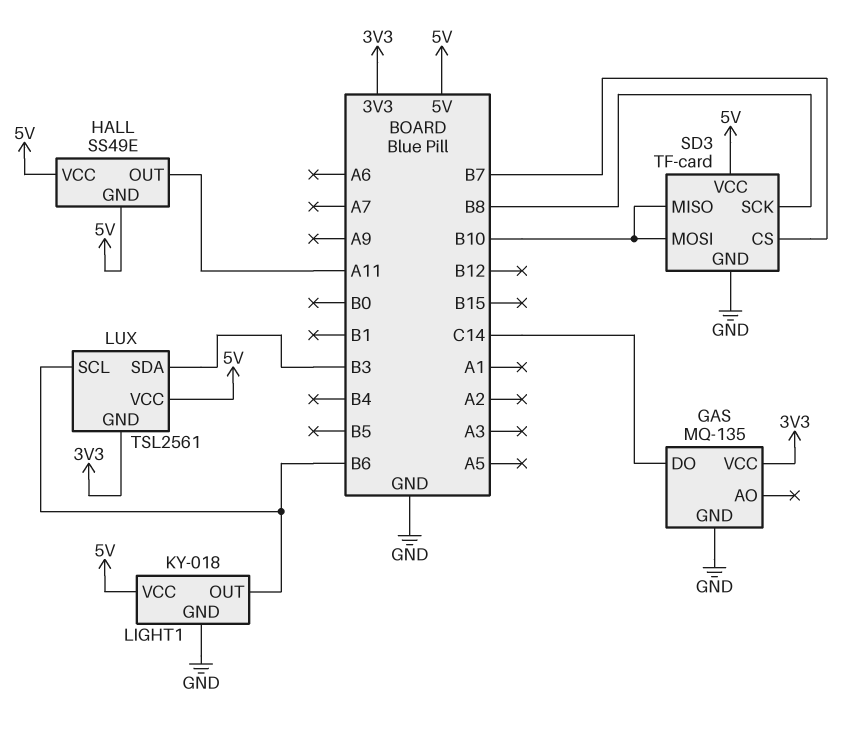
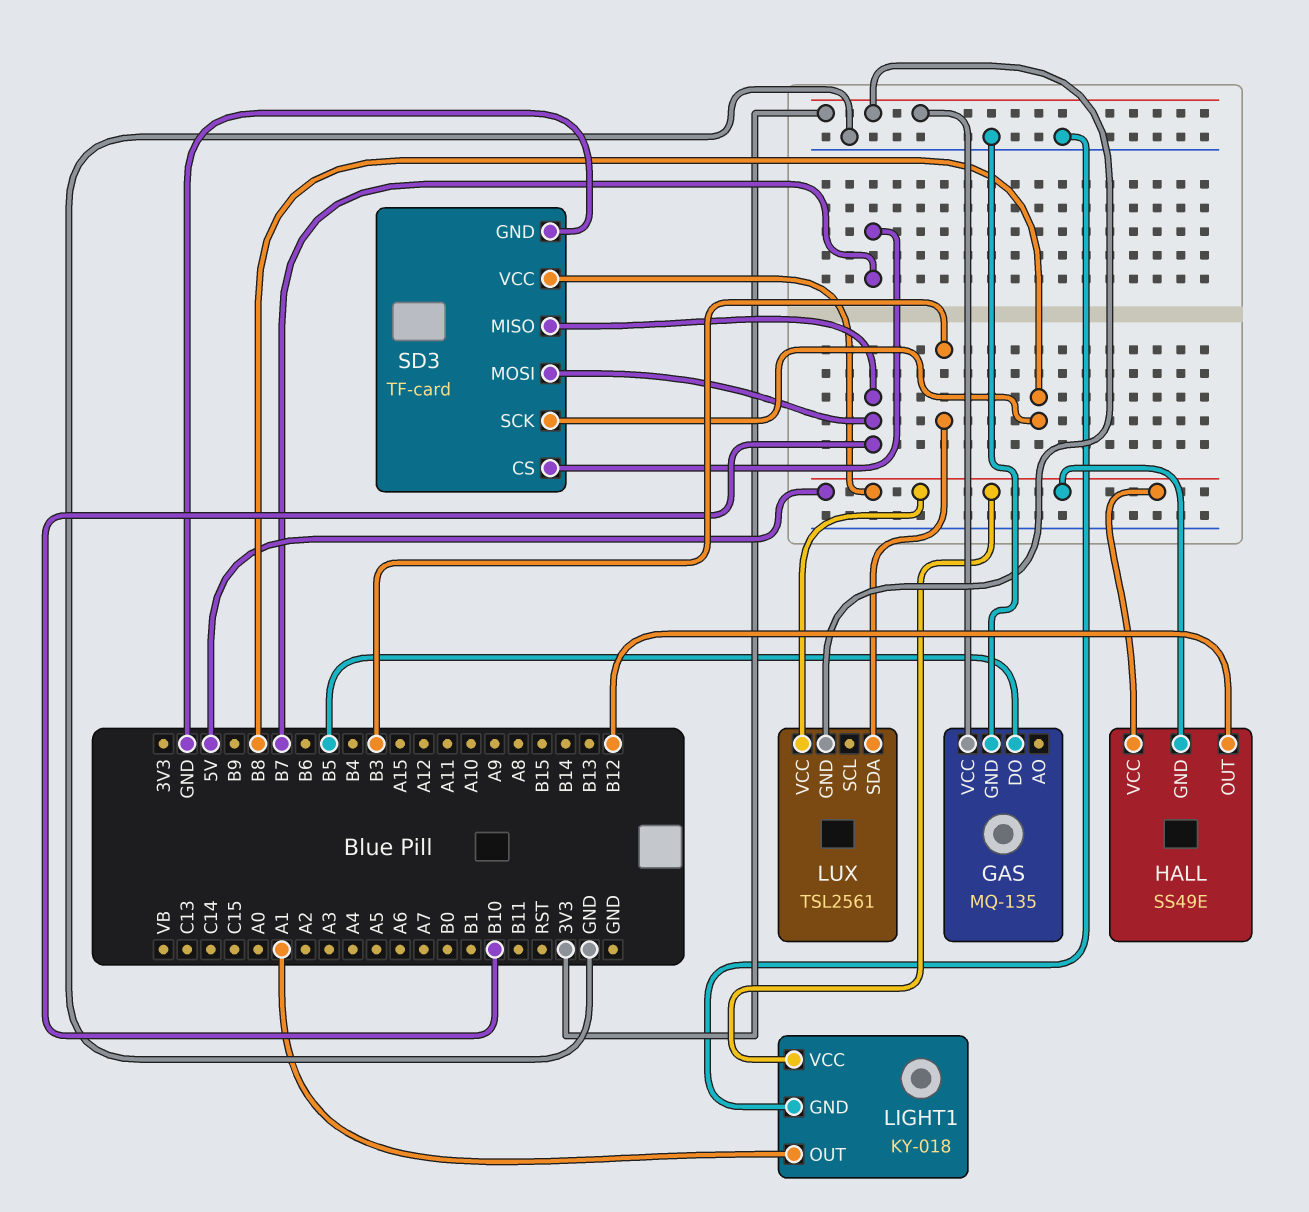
GAS pin DO: C14 -> B5
HALL pin OUT: A11 -> B12
LIGHT1 pin OUT: B6 -> A1
LUX pin SCL: B6 -> none

